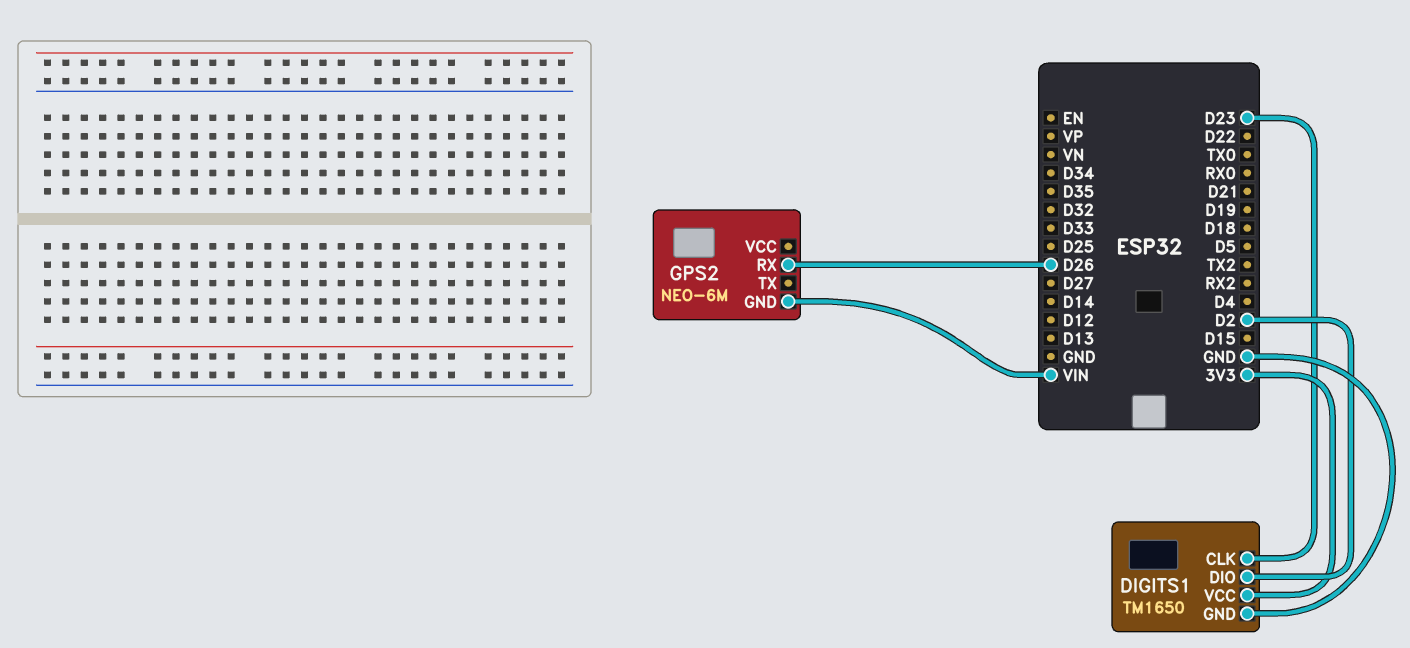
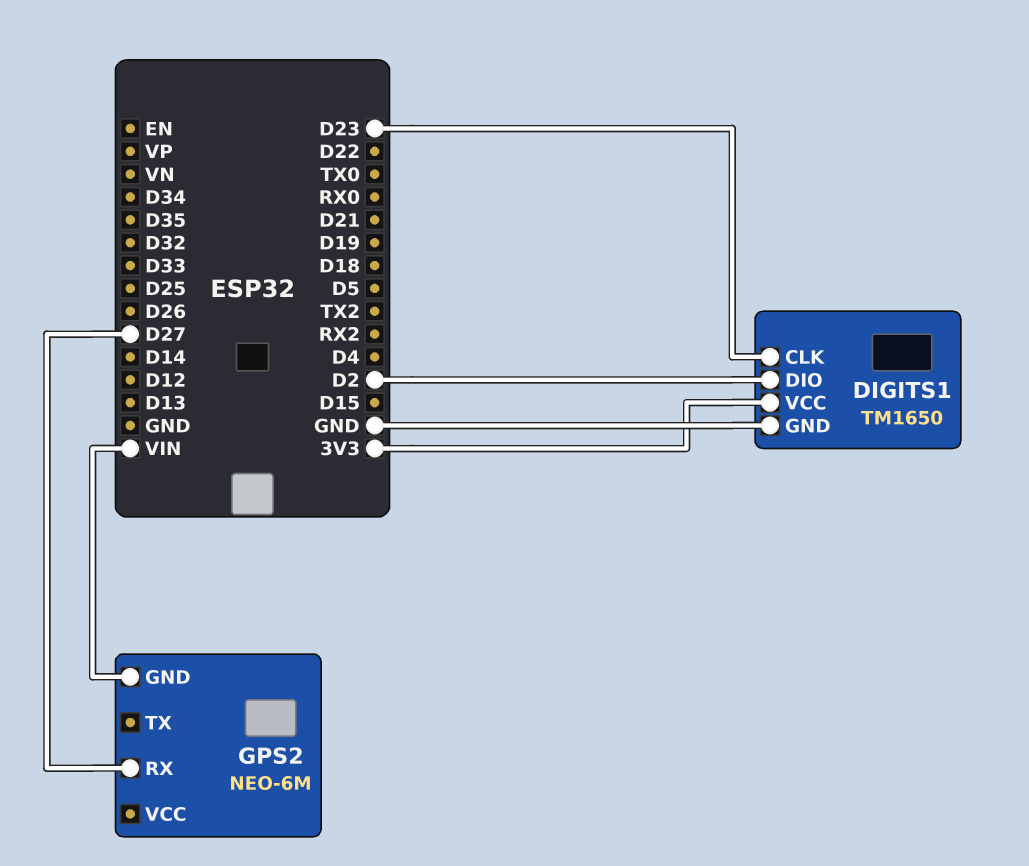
GPS2 pin RX: D26 -> D27

